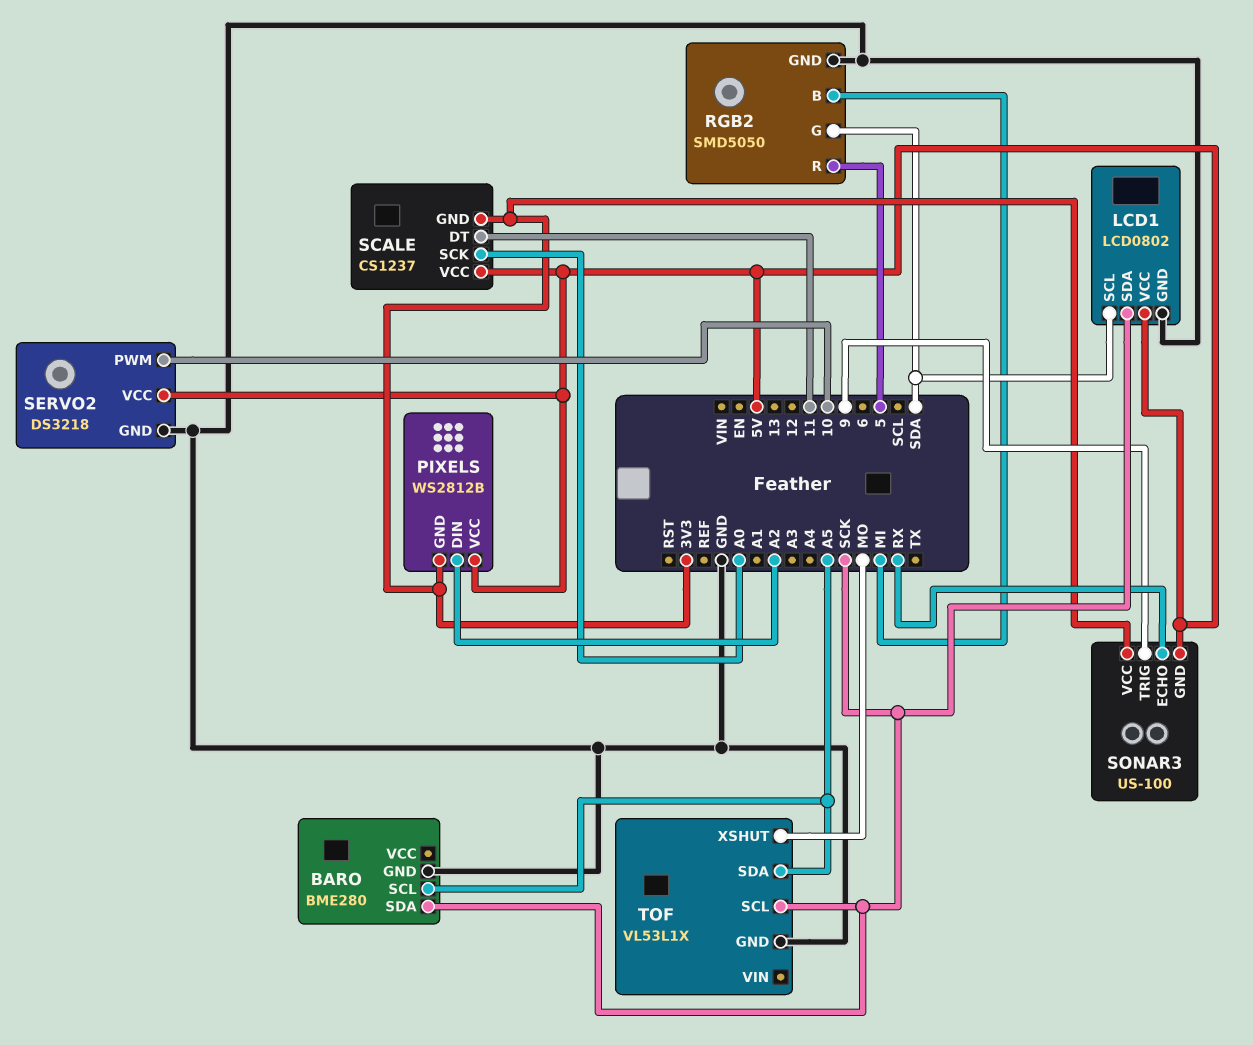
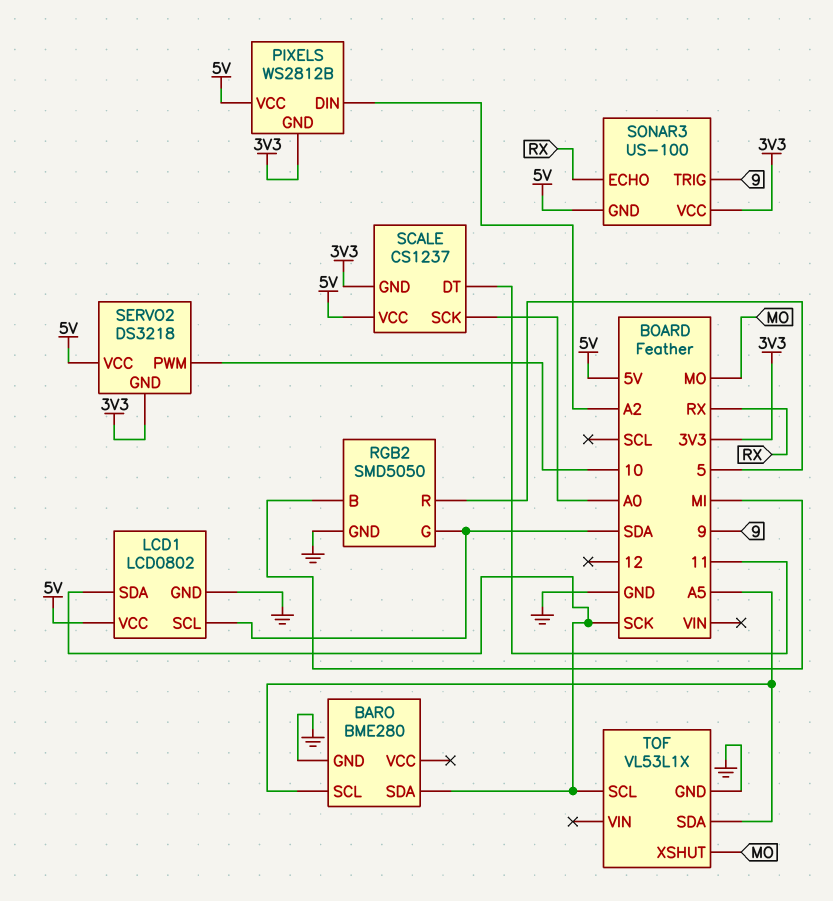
SERVO2 pin GND: GND -> 3V3

